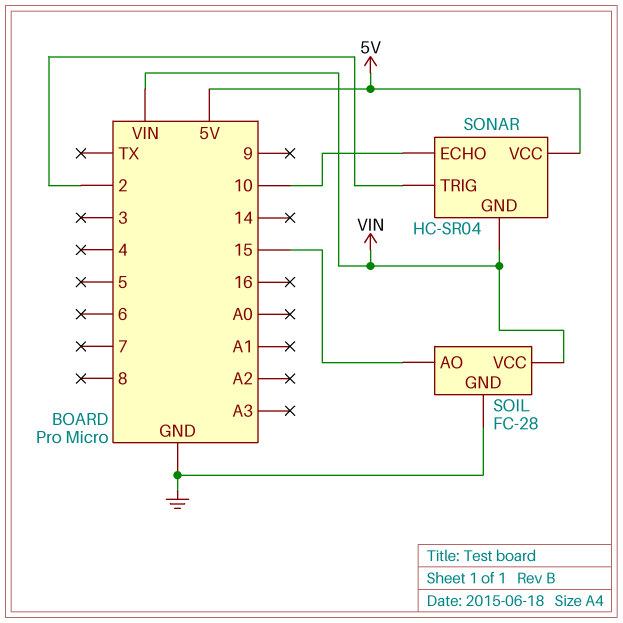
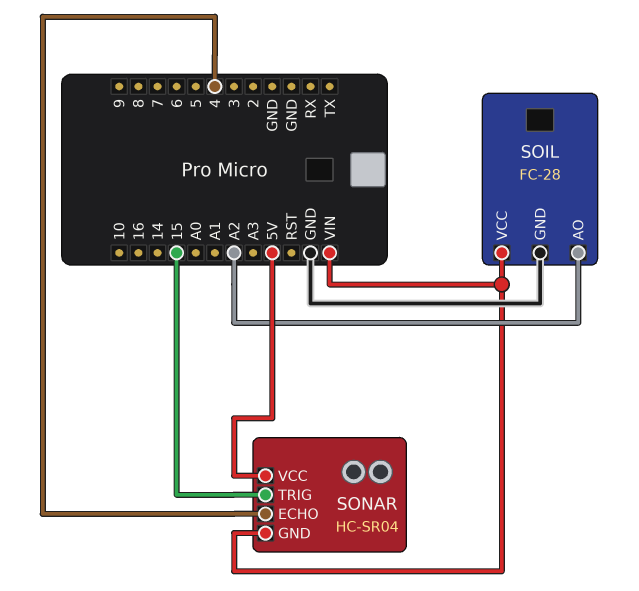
SOIL pin AO: 15 -> A2
SONAR pin ECHO: 10 -> 4
SONAR pin TRIG: 2 -> 15

